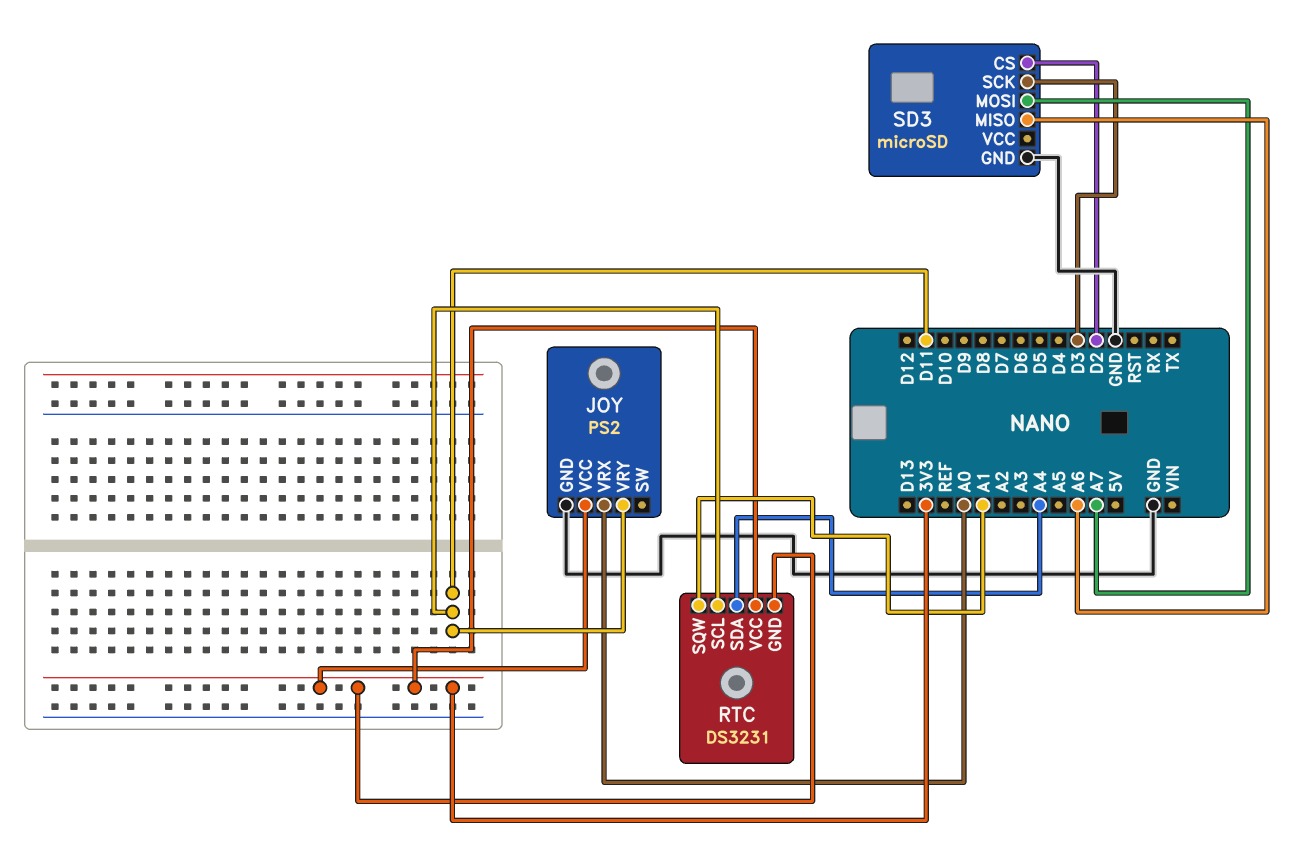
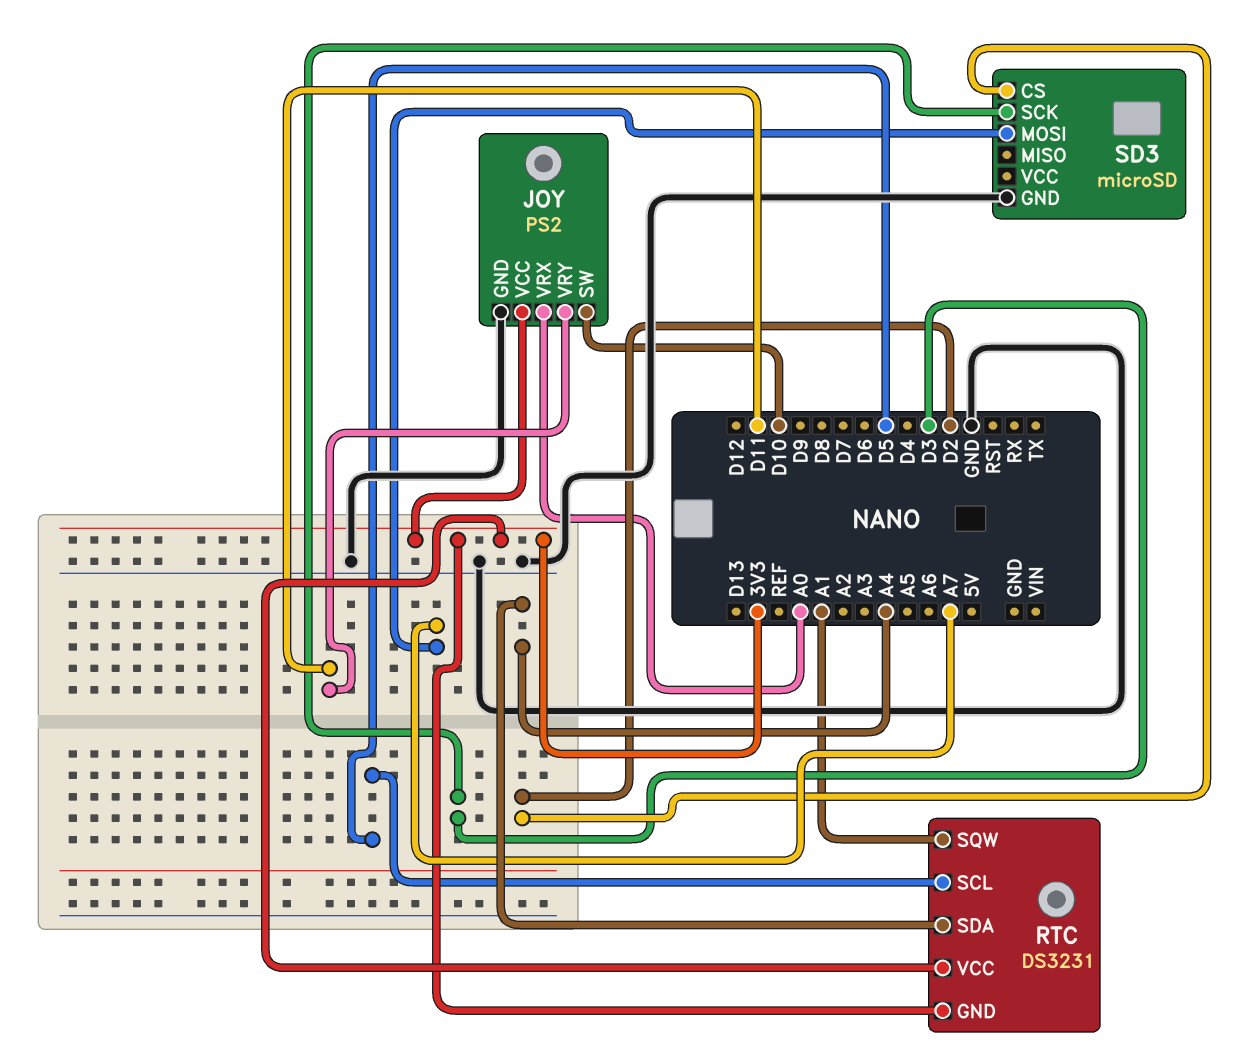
JOY pin SW: none -> D10
RTC pin SCL: D11 -> D5
SD3 pin MISO: A6 -> none

